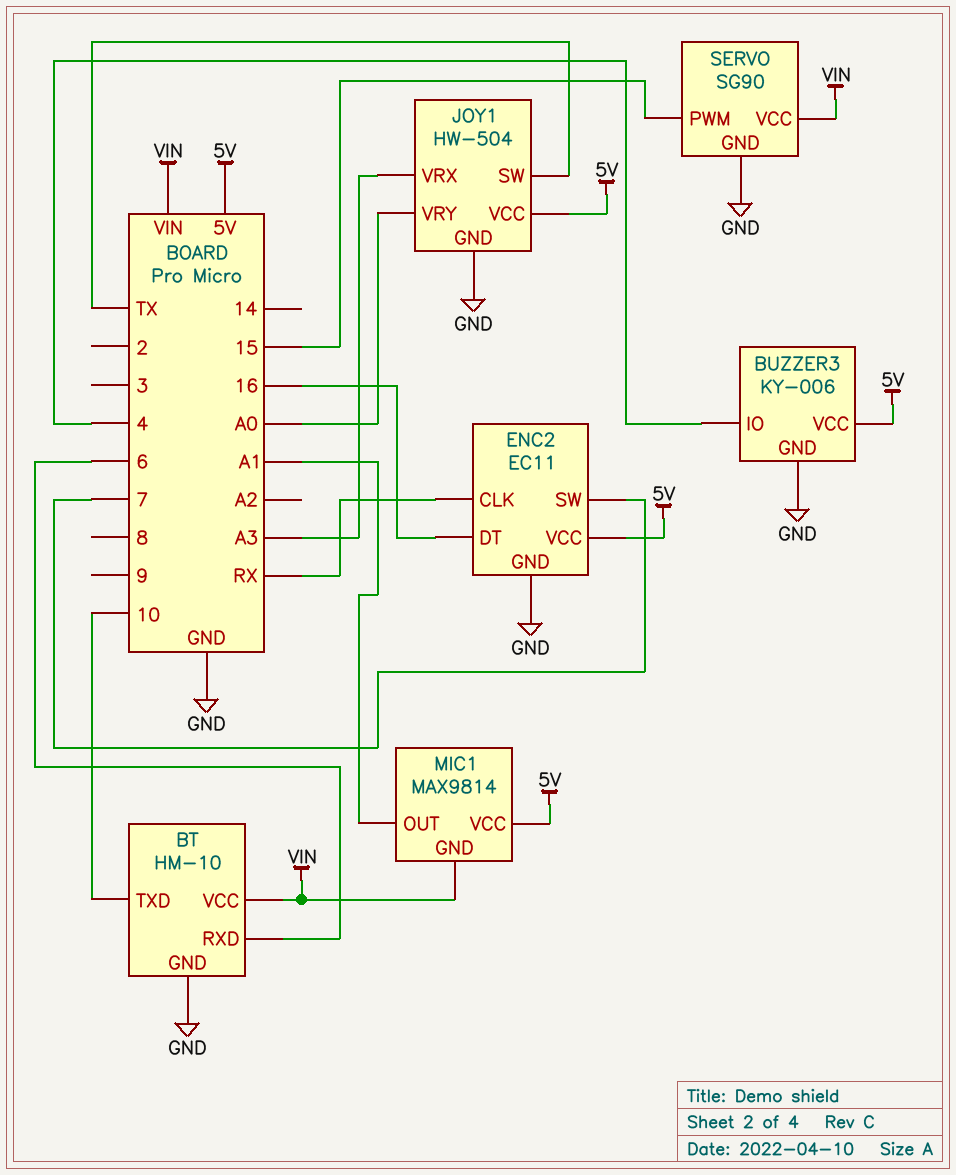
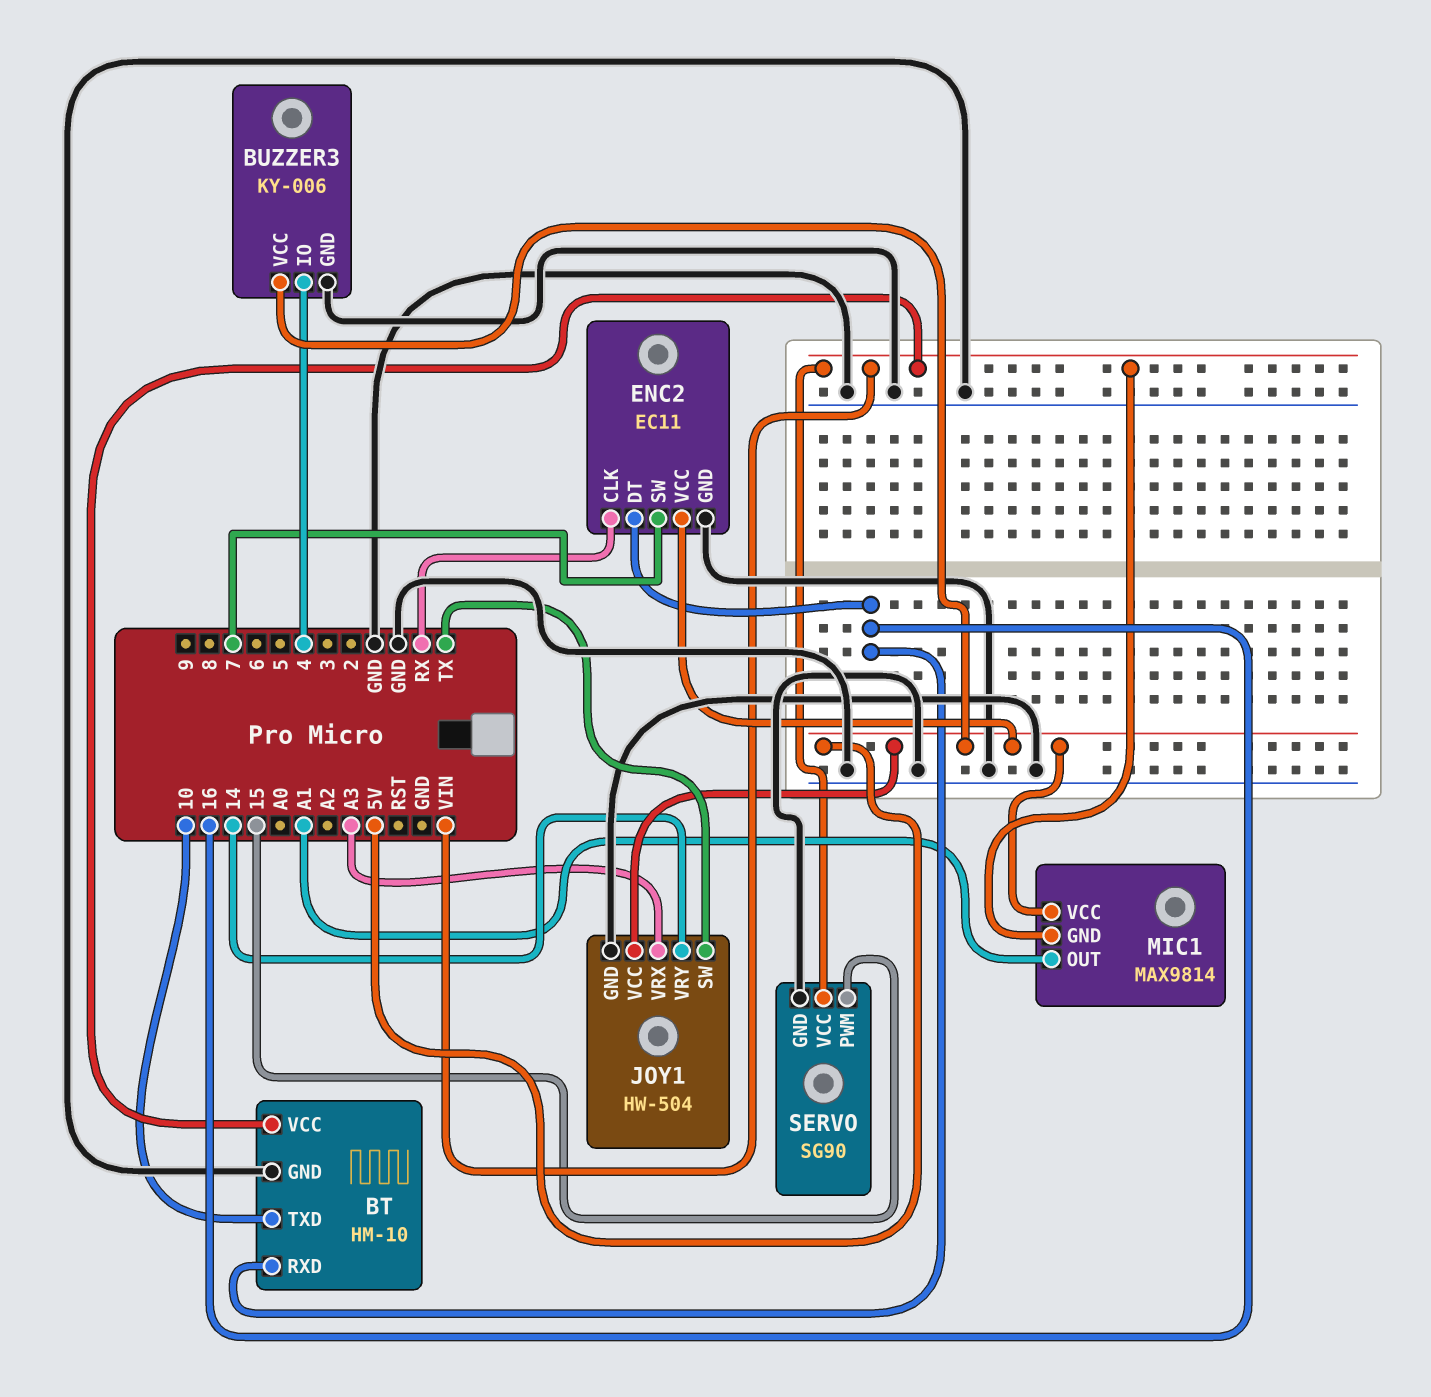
BT pin RXD: 6 -> 16
JOY1 pin VRY: A0 -> 14

